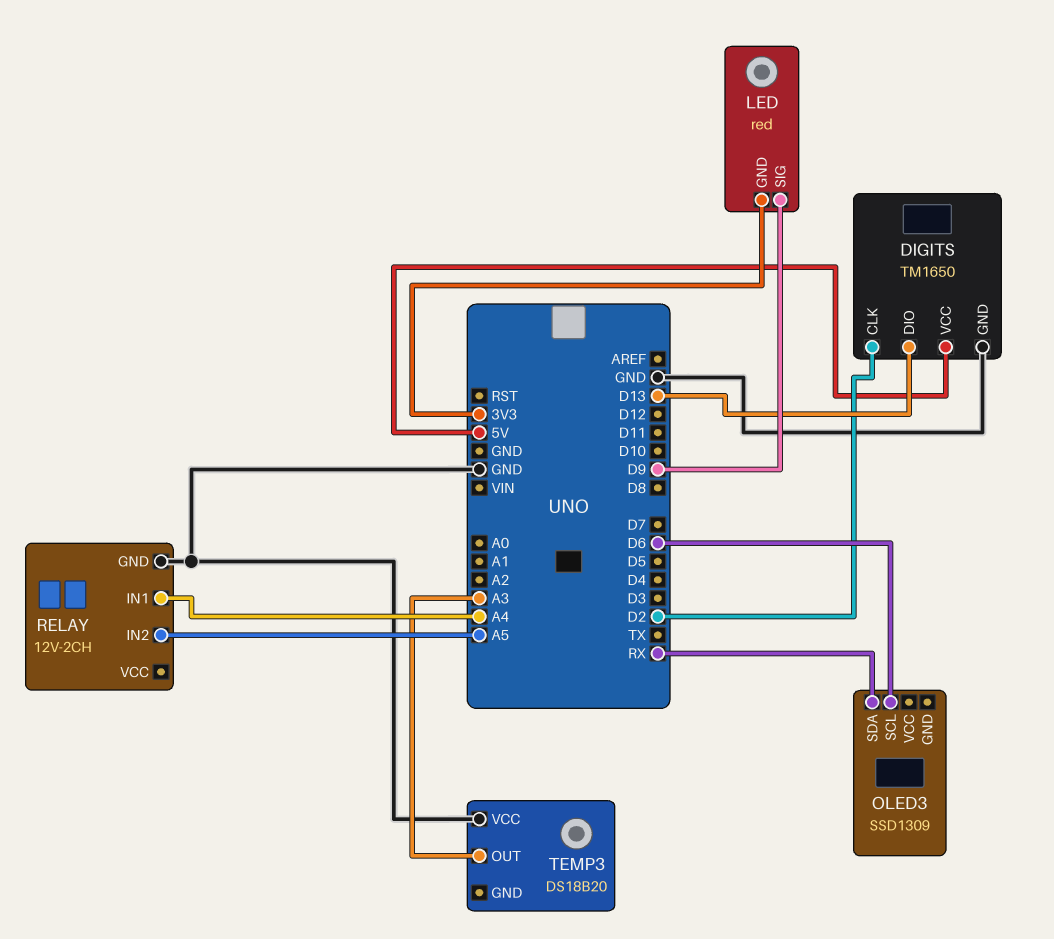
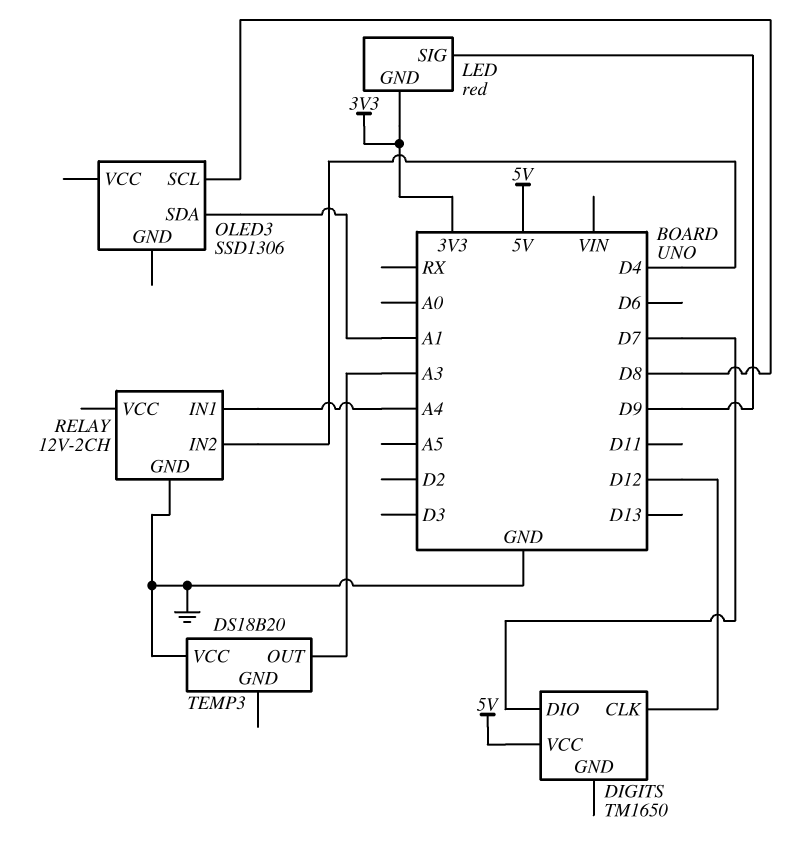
DIGITS pin CLK: D2 -> D12
DIGITS pin DIO: D13 -> D7
DIGITS pin GND: GND -> none
OLED3: SSD1309 -> SSD1306
OLED3 pin SCL: D6 -> D8
OLED3 pin SDA: RX -> A1
RELAY pin IN2: A5 -> D4

